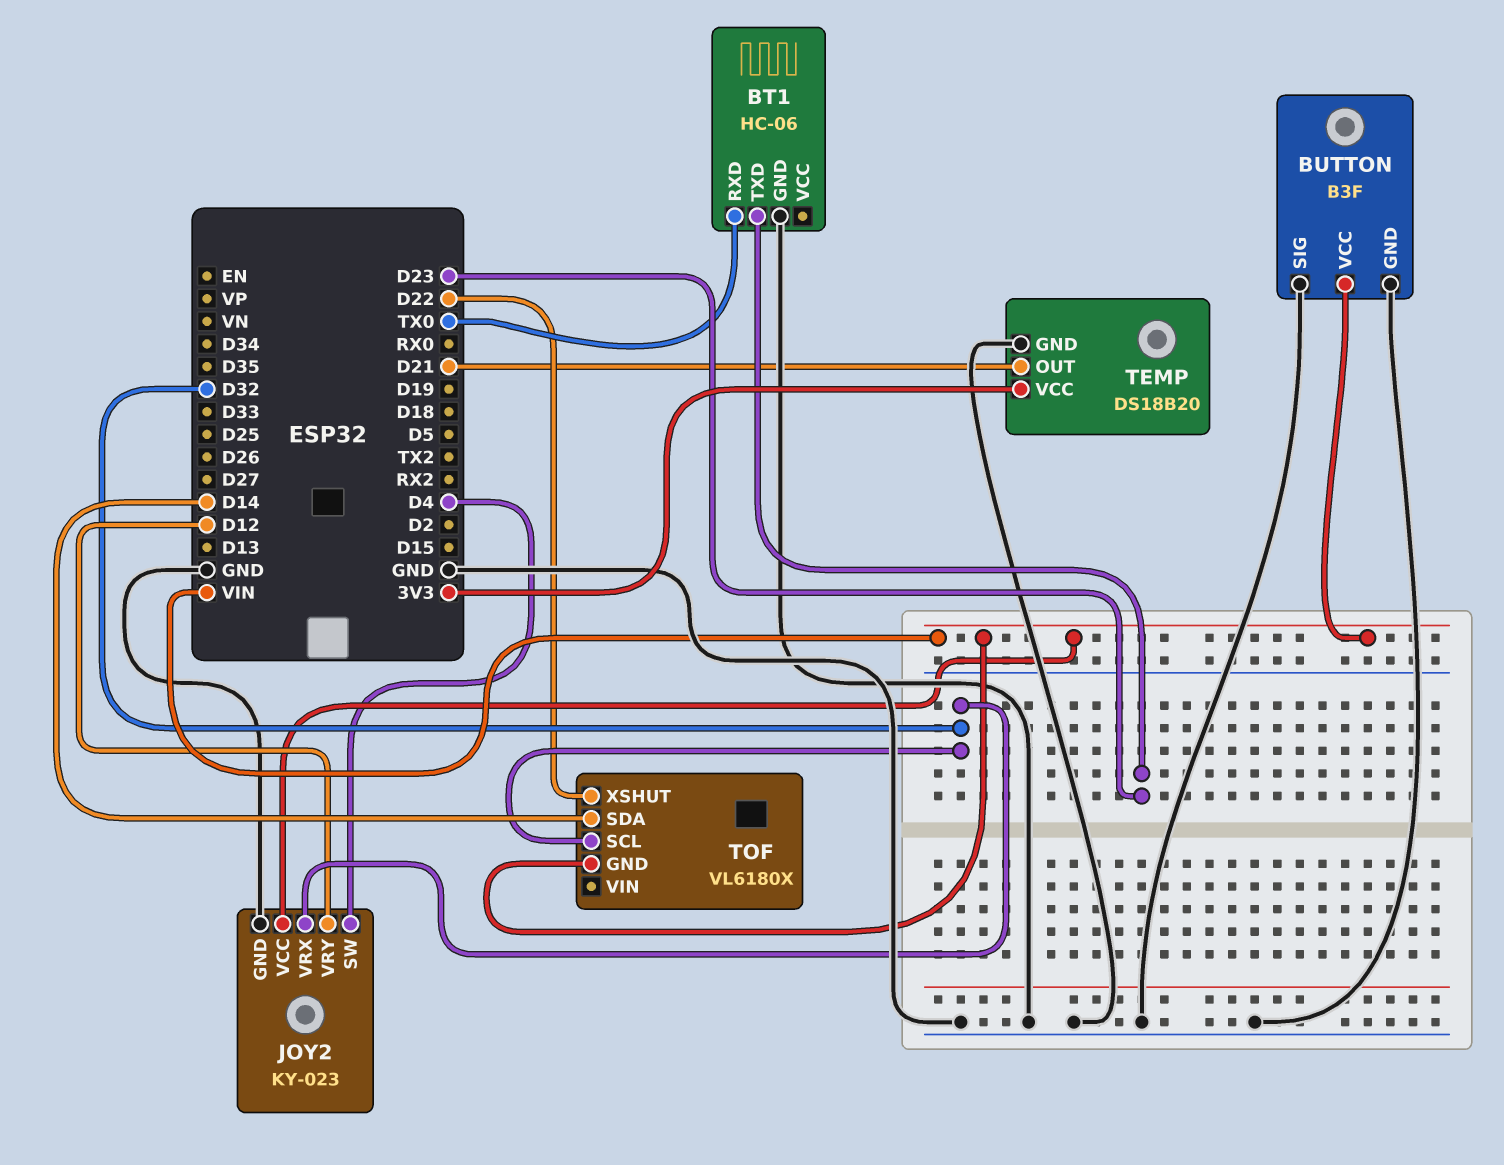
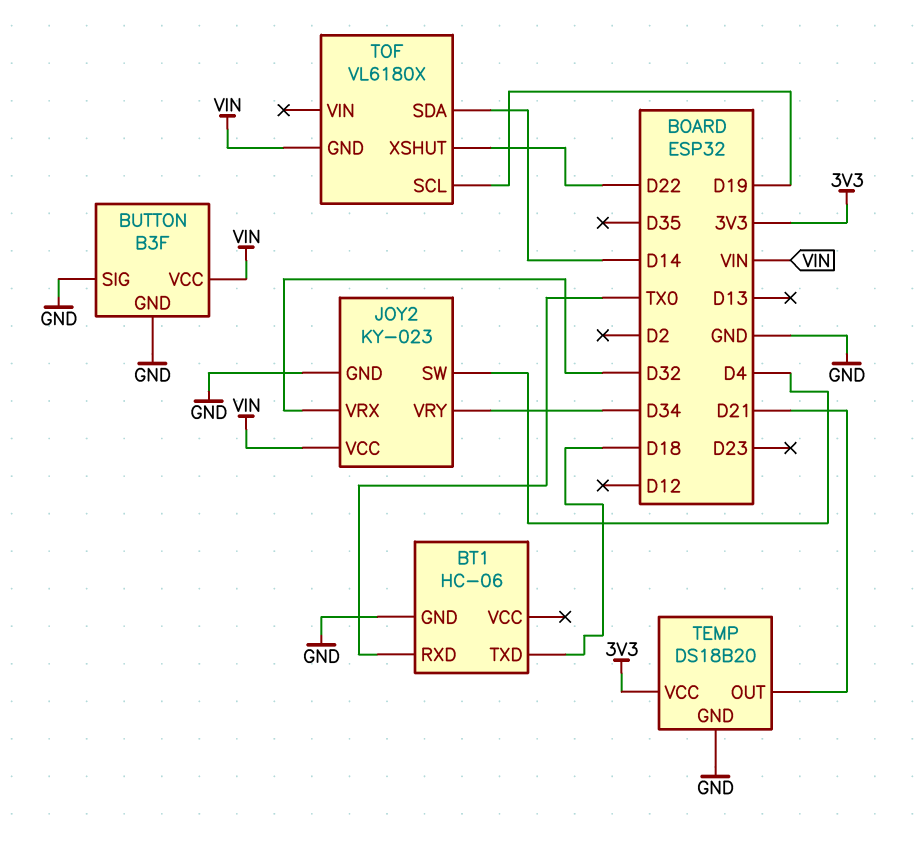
BT1 pin TXD: D23 -> D18
JOY2 pin VRY: D12 -> D34
TOF pin SCL: D32 -> D19

